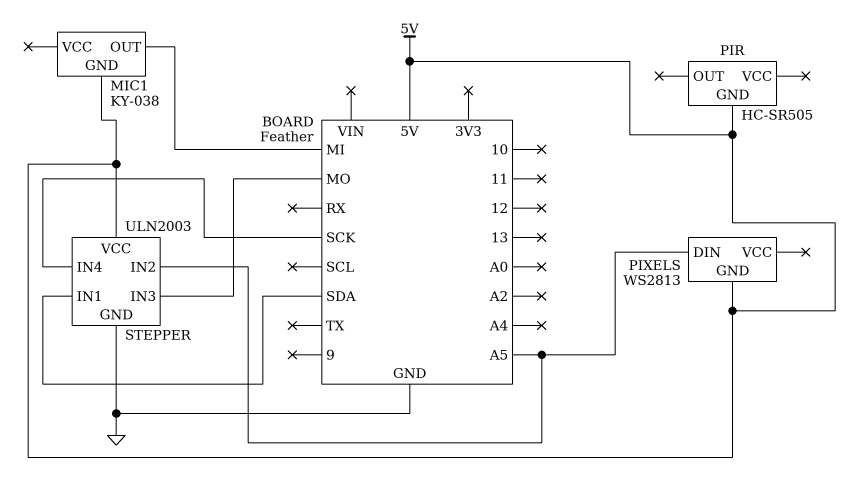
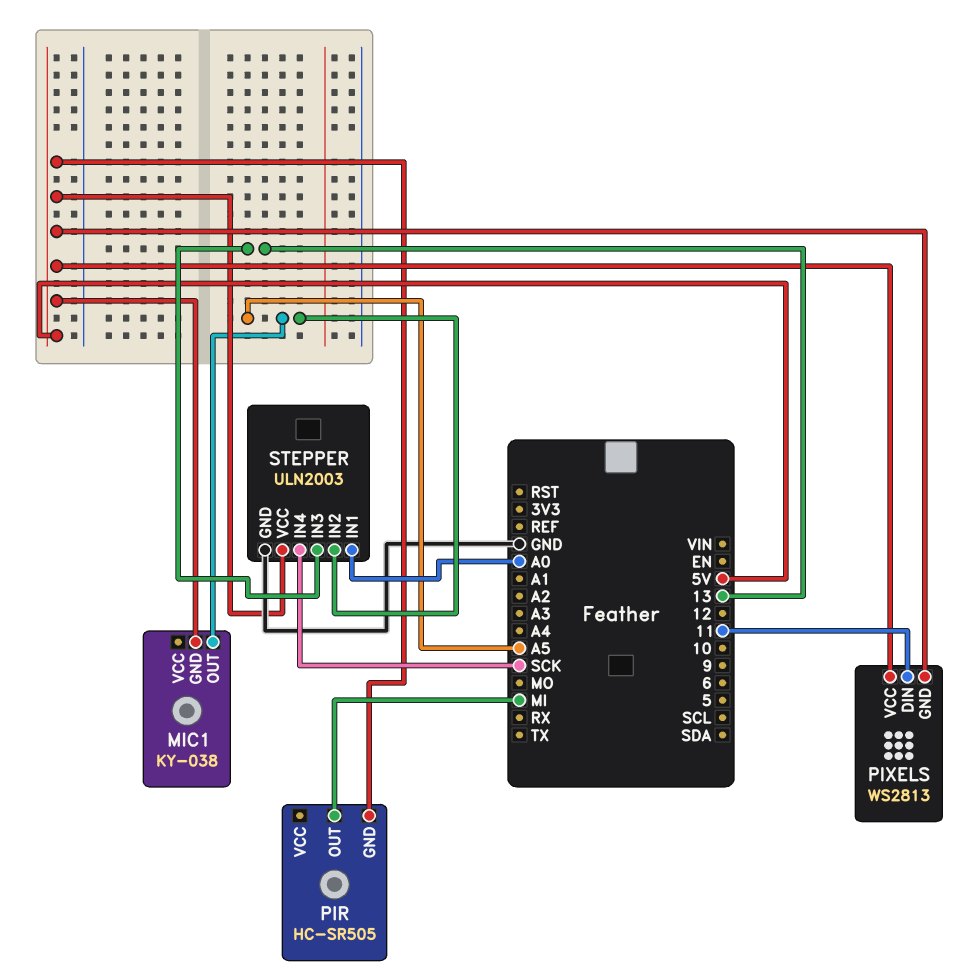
MIC1 pin OUT: MI -> A5
PIR pin OUT: none -> MI
PIXELS pin DIN: A5 -> 11
PIXELS pin VCC: none -> 5V
STEPPER pin IN1: SDA -> A0
STEPPER pin IN3: MO -> 13

